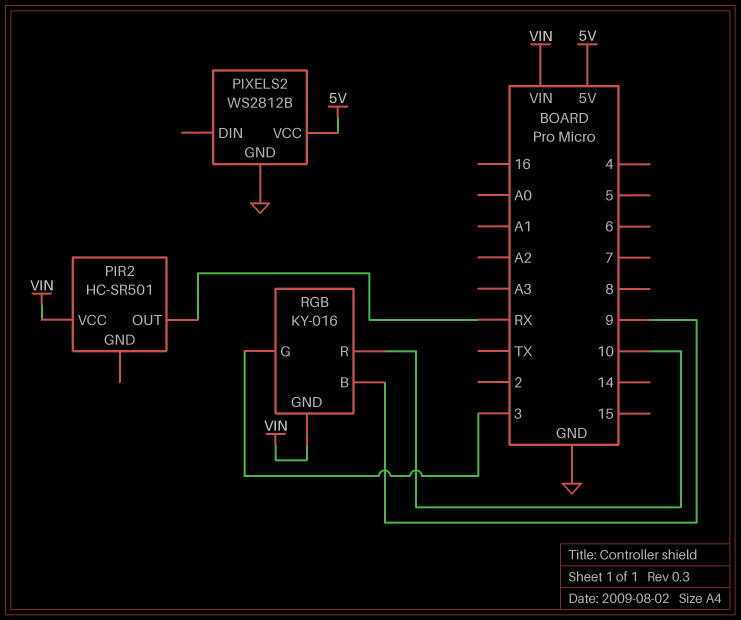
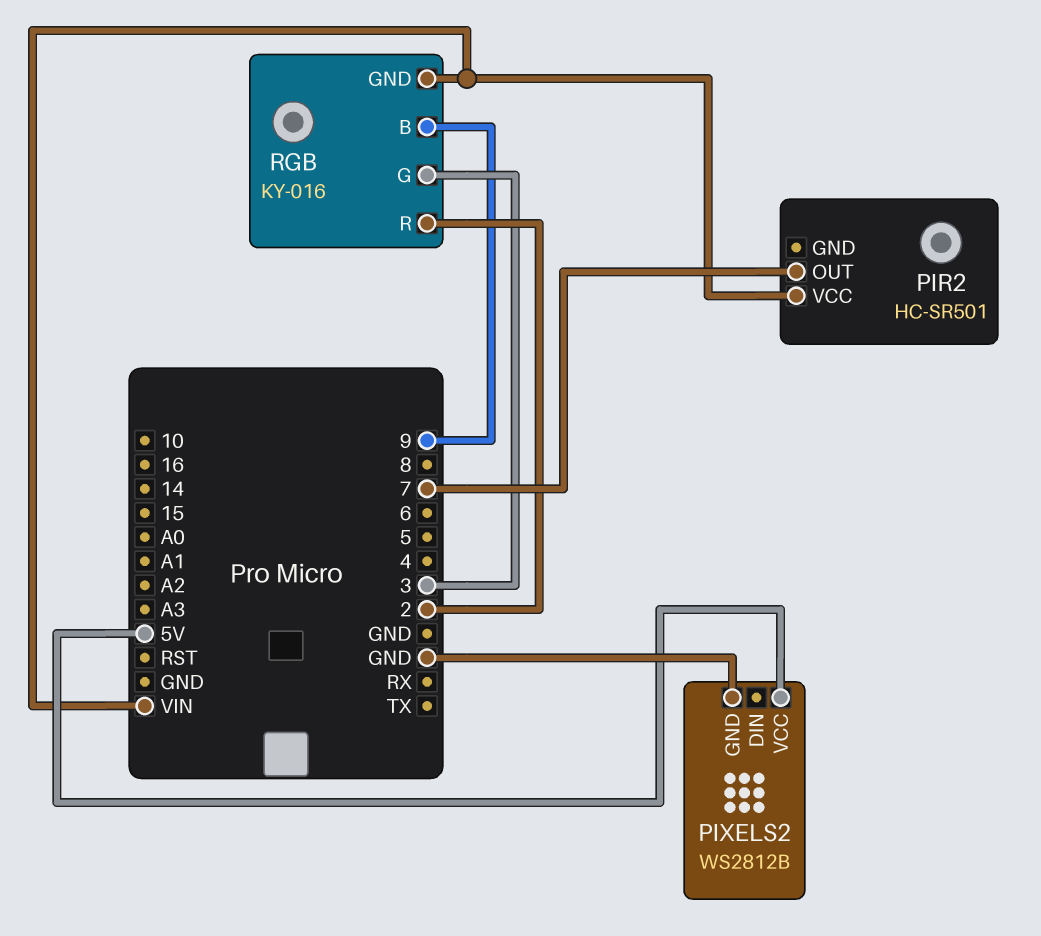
PIR2 pin OUT: RX -> 7
RGB pin R: 10 -> 2

